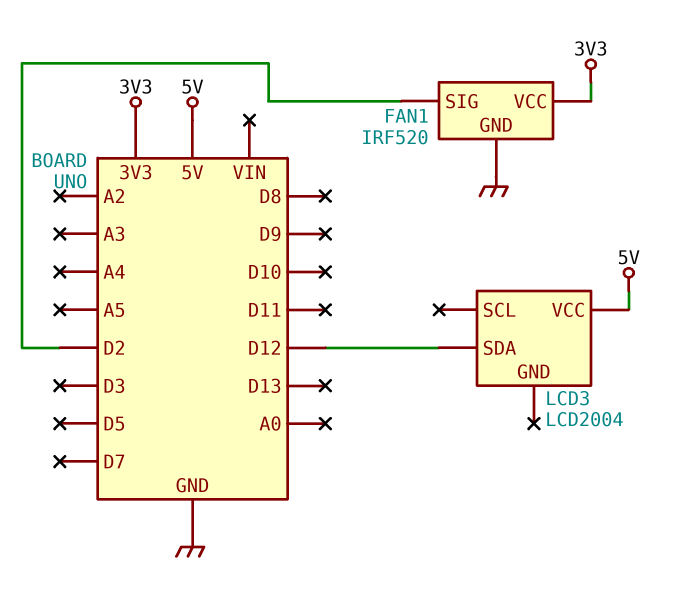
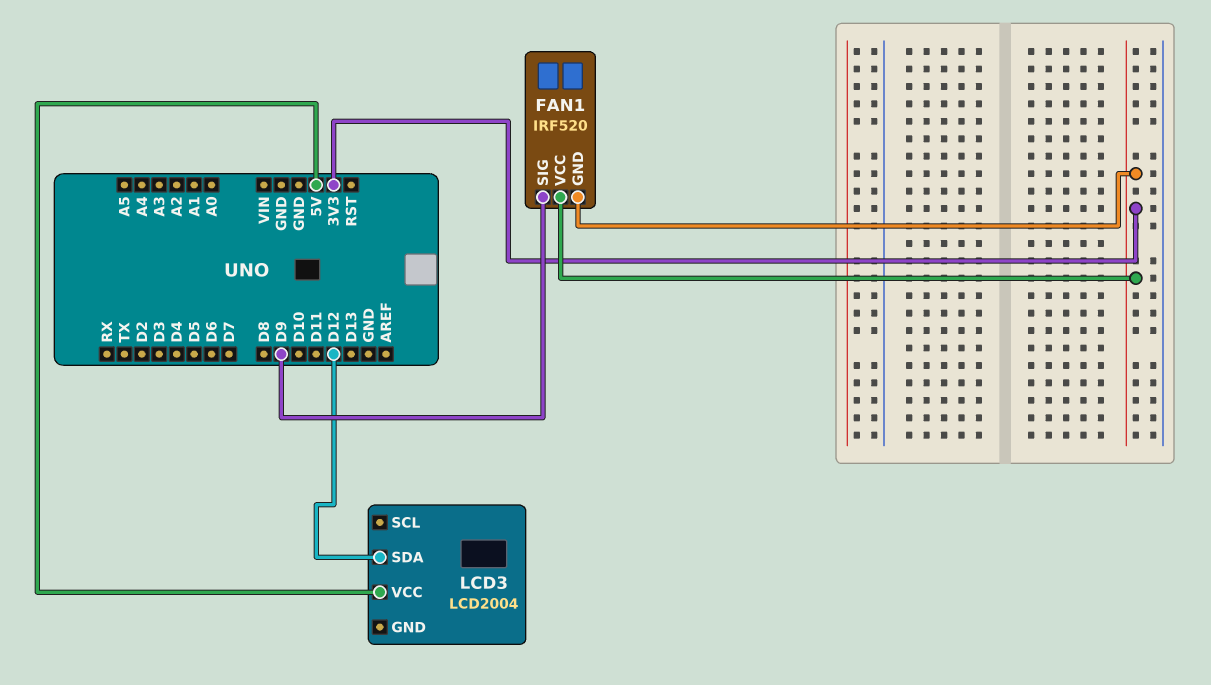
FAN1 pin GND: GND -> 3V3
FAN1 pin SIG: D2 -> D9

